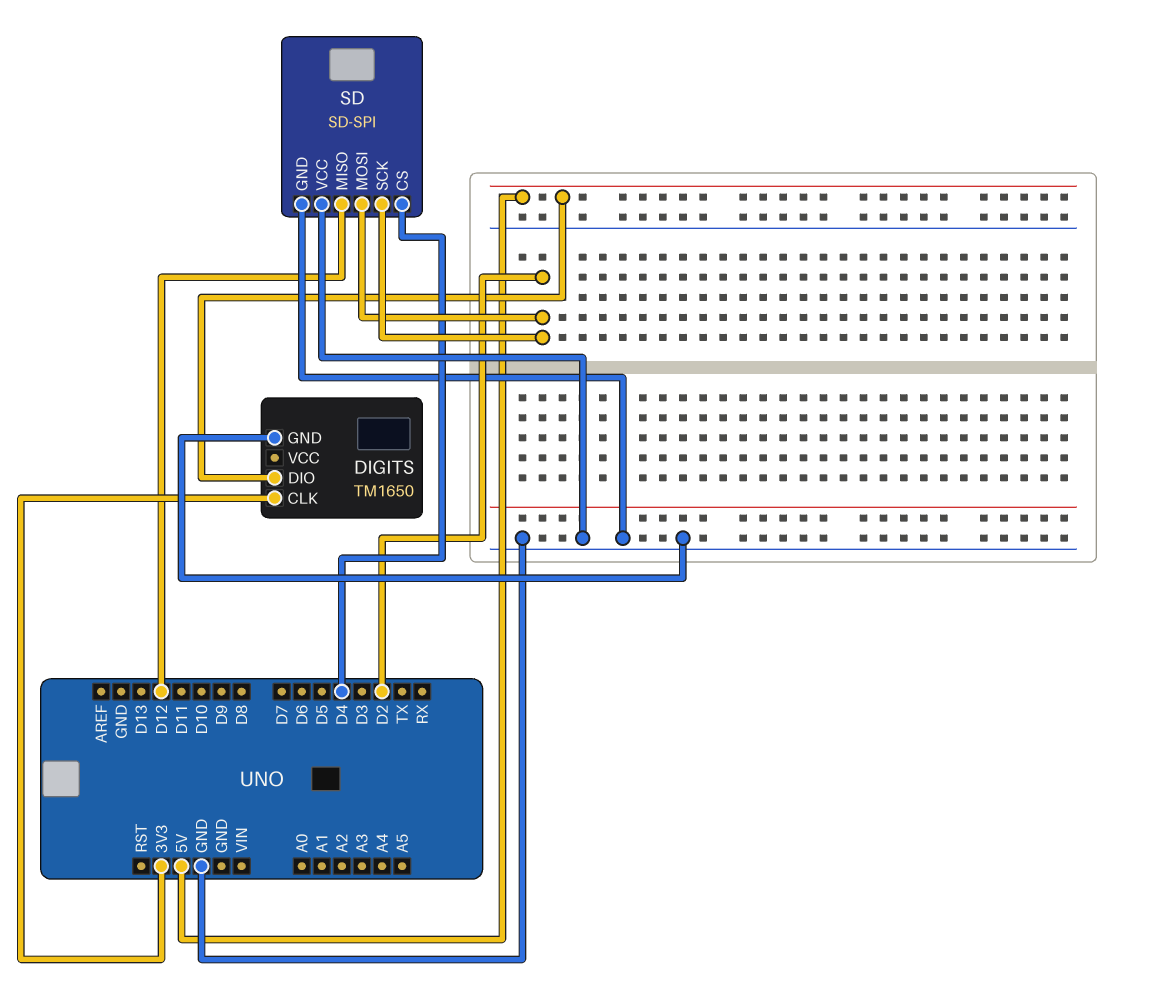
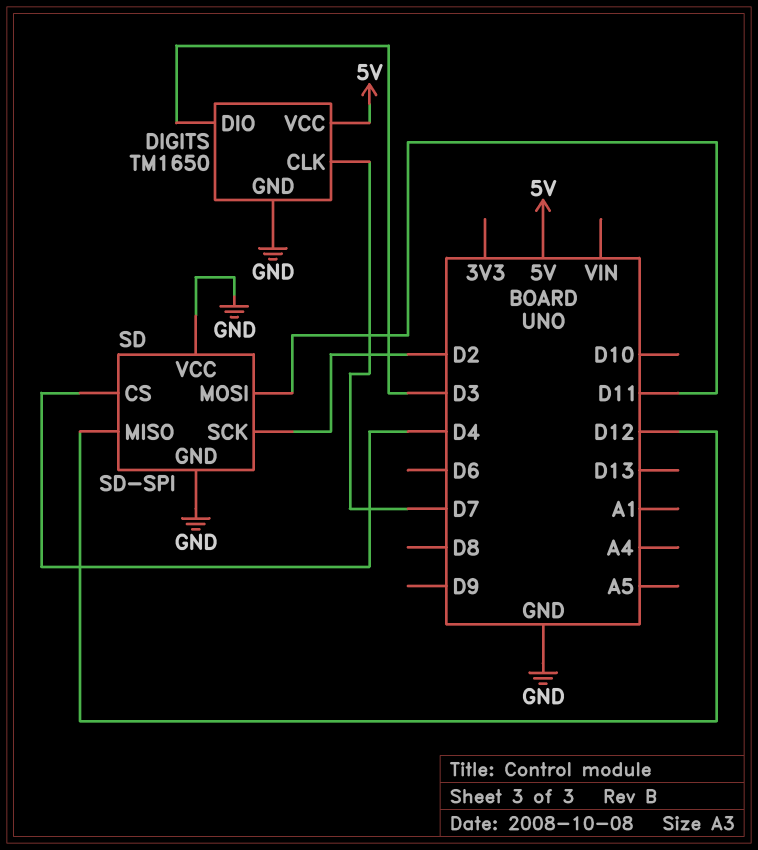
DIGITS pin CLK: 3V3 -> D7
DIGITS pin DIO: 5V -> D3
DIGITS pin VCC: none -> 5V
SD pin MOSI: D2 -> D11

